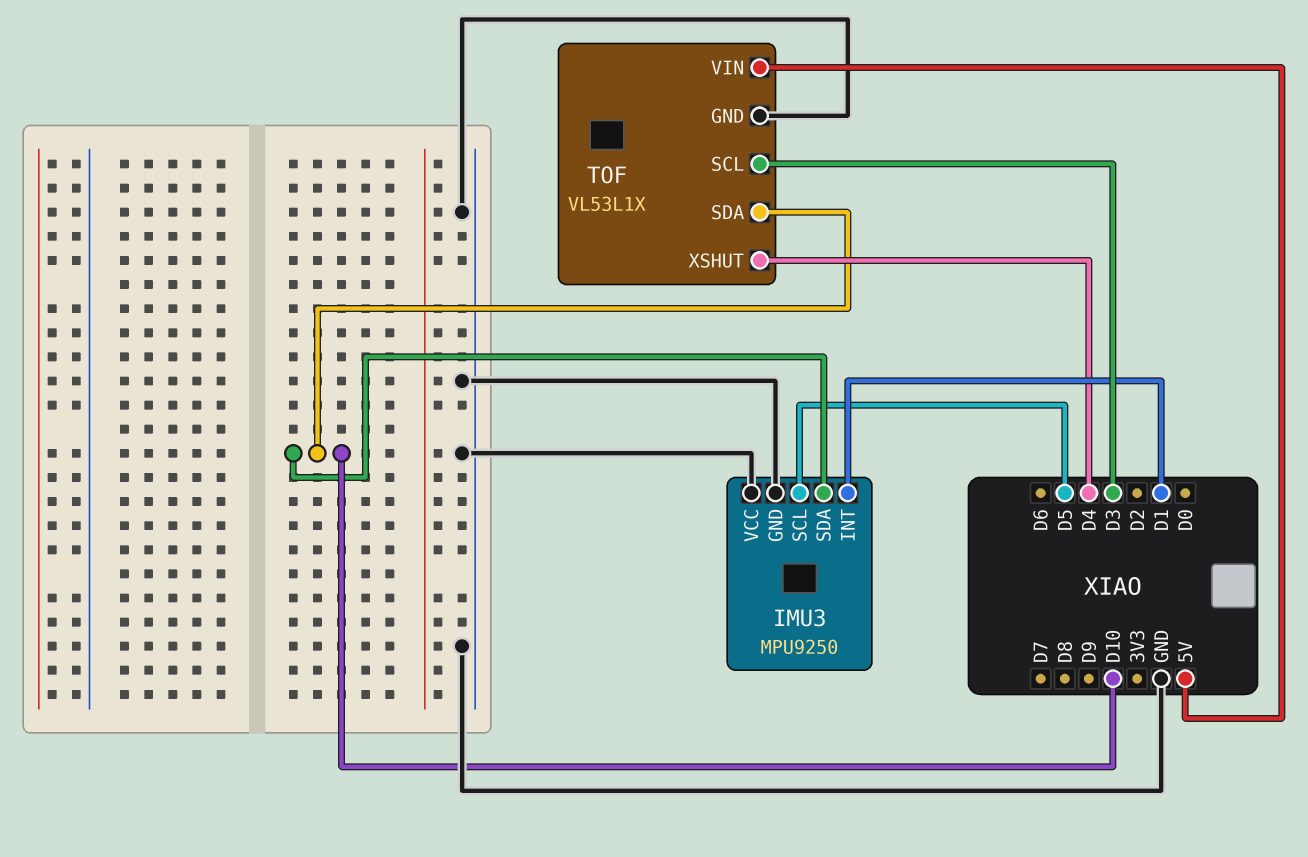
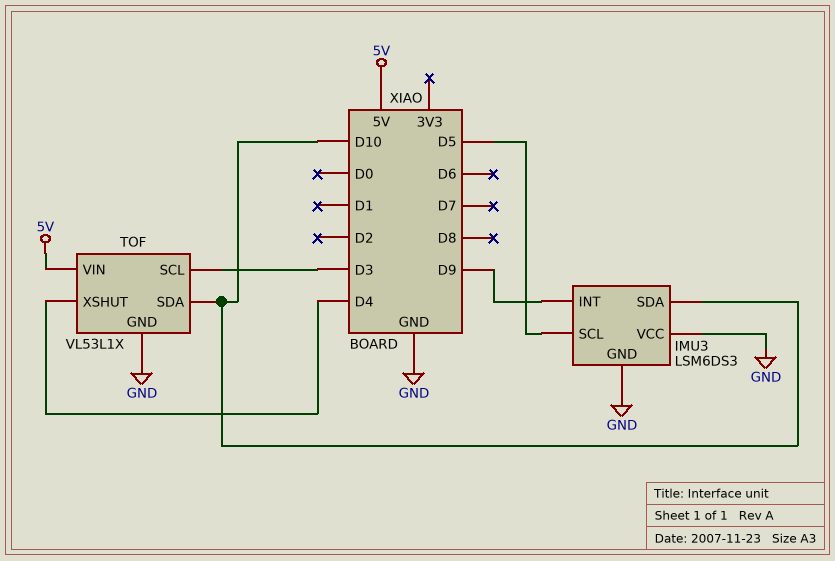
IMU3: MPU9250 -> LSM6DS3
IMU3 pin INT: D1 -> D9

